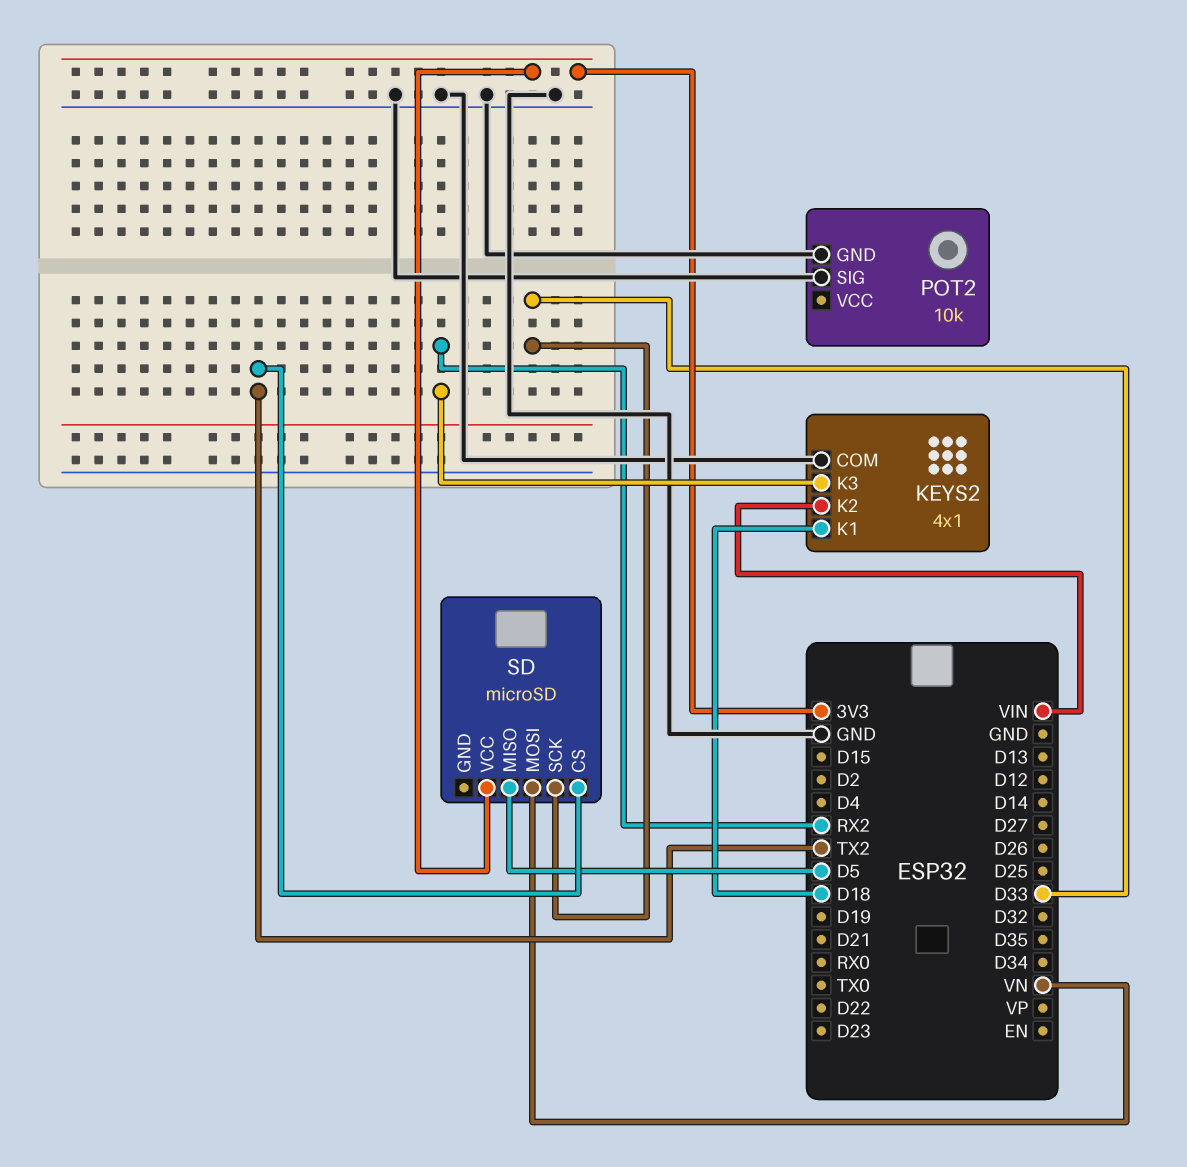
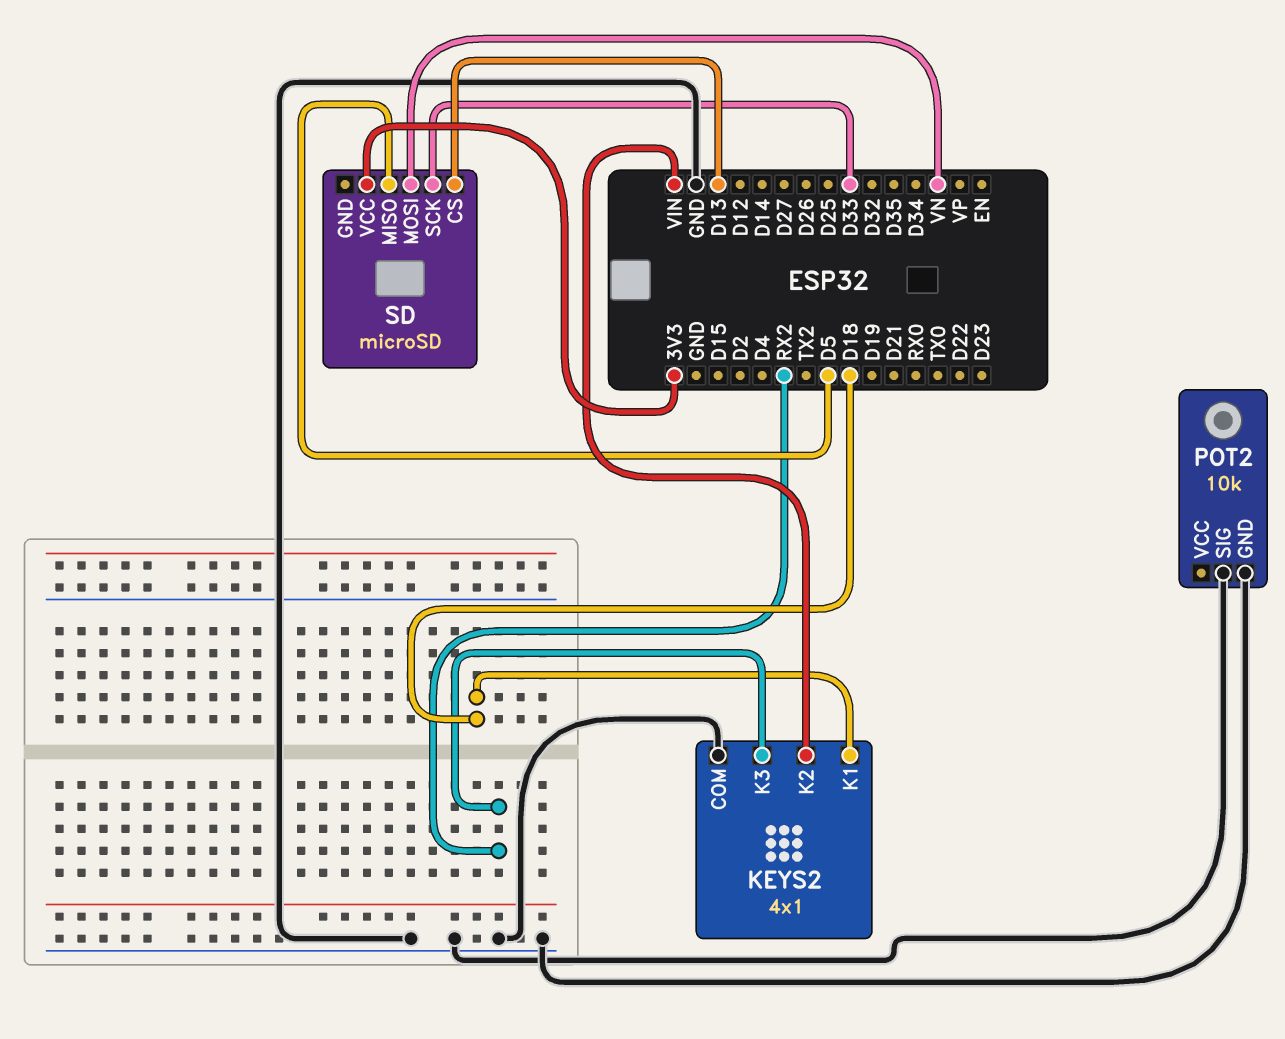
SD pin CS: TX2 -> D13

